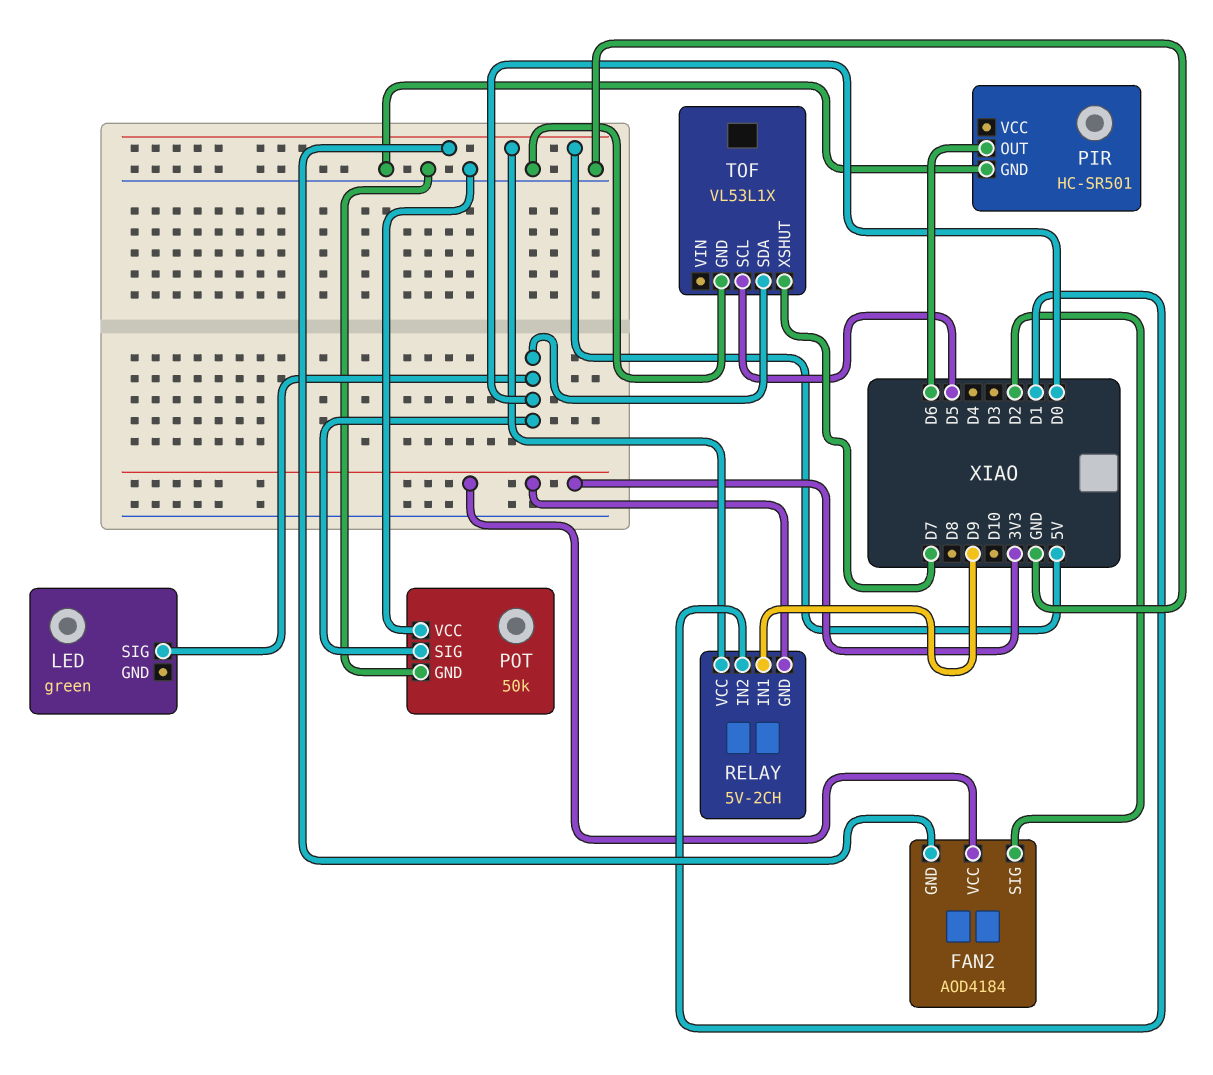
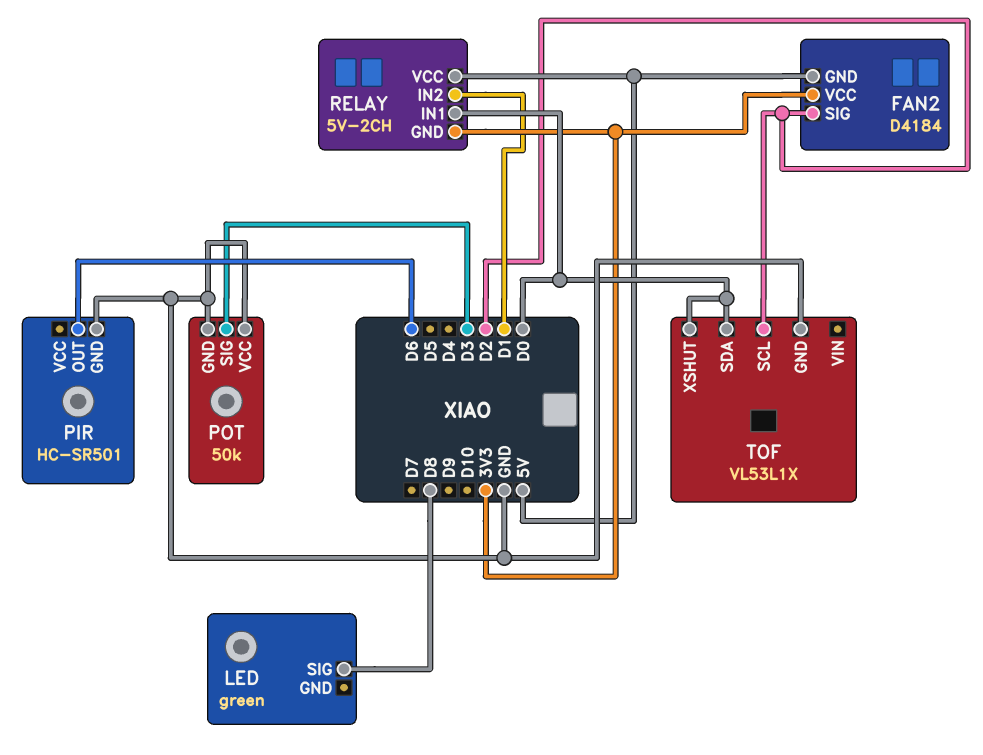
FAN2: AOD4184 -> D4184
LED pin SIG: D0 -> D8
POT pin SIG: D0 -> D3
RELAY pin IN1: D9 -> D0
TOF pin SCL: D5 -> D2
TOF pin XSHUT: D7 -> D0

